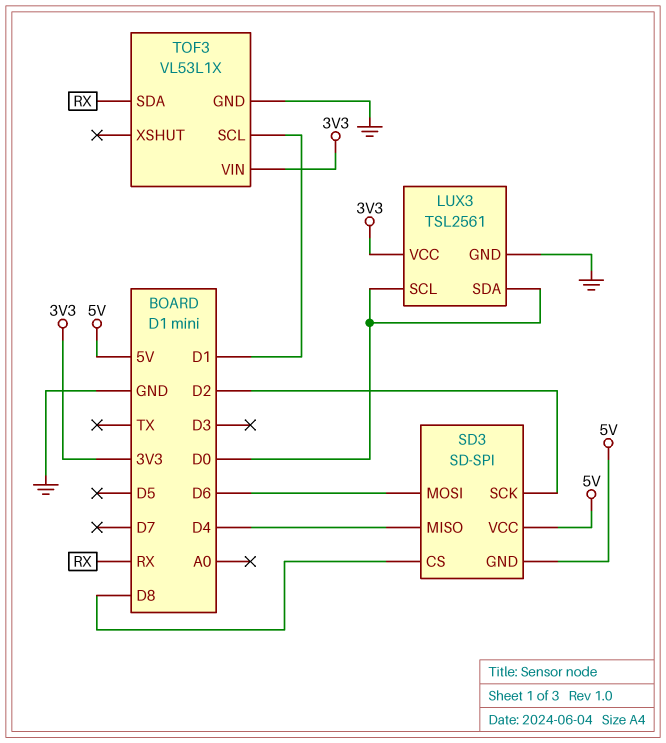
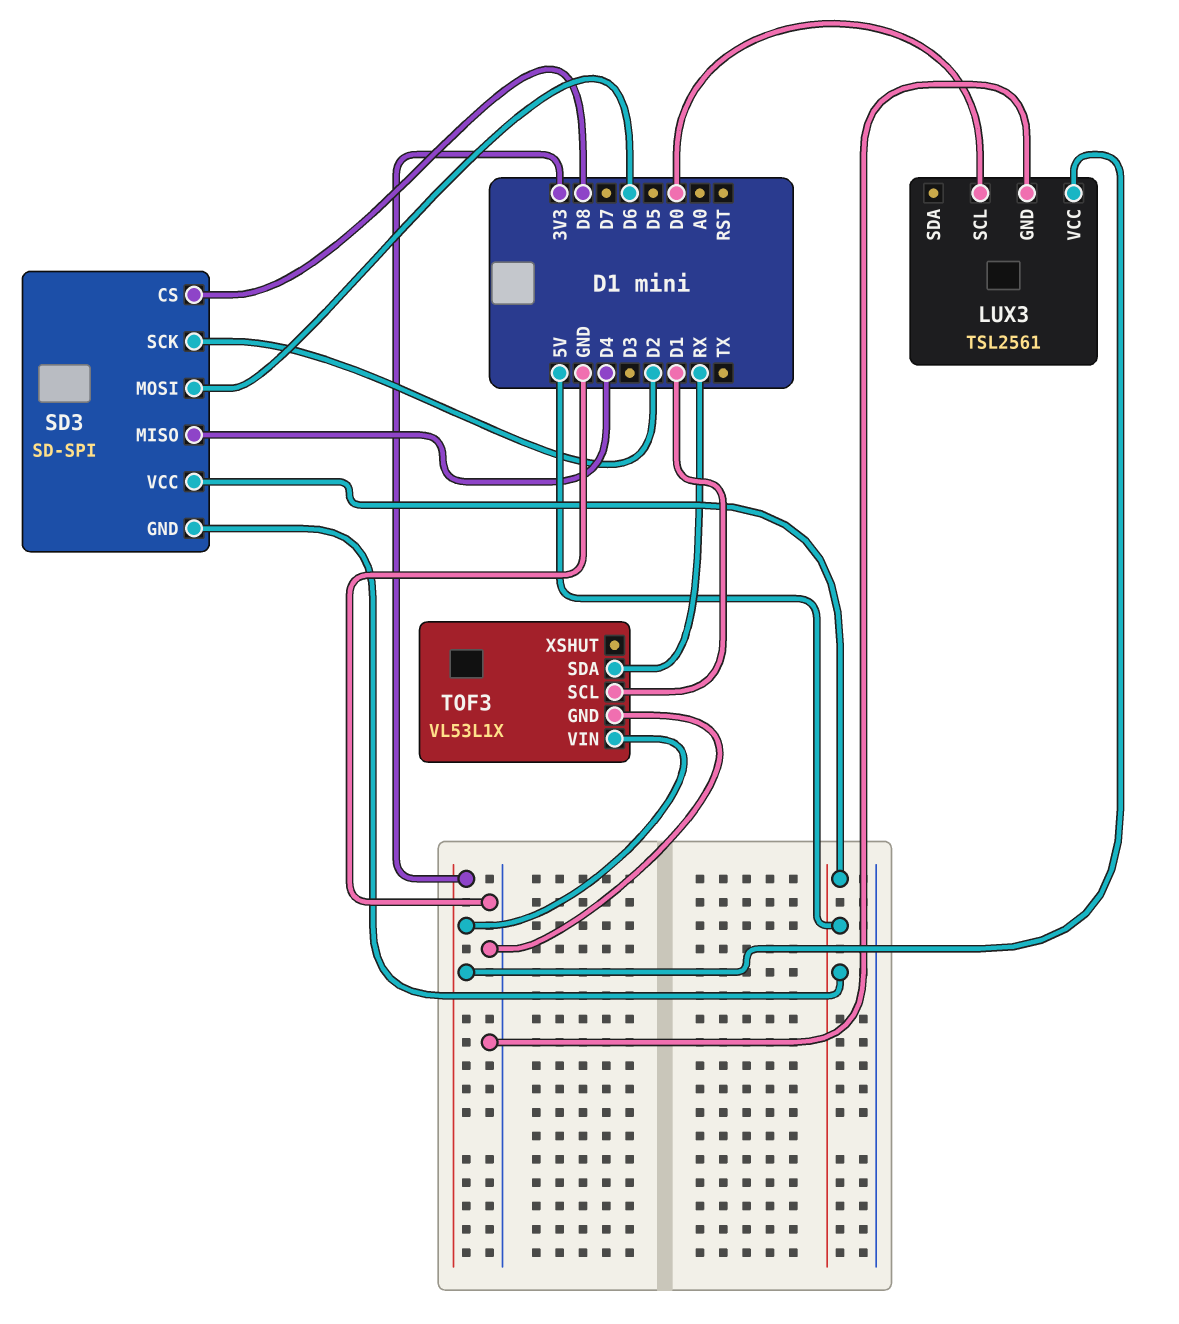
LUX3 pin SDA: D0 -> none

